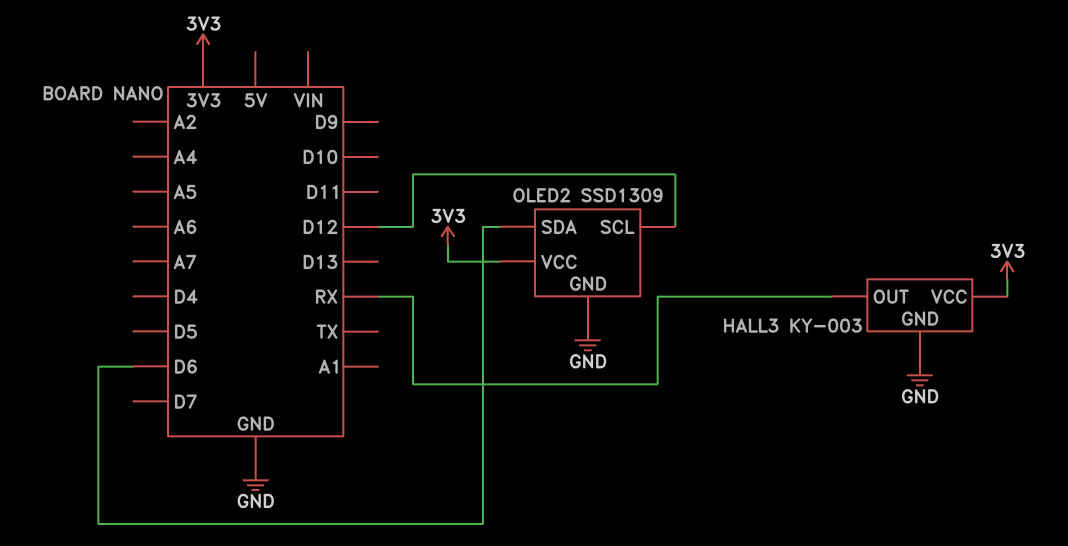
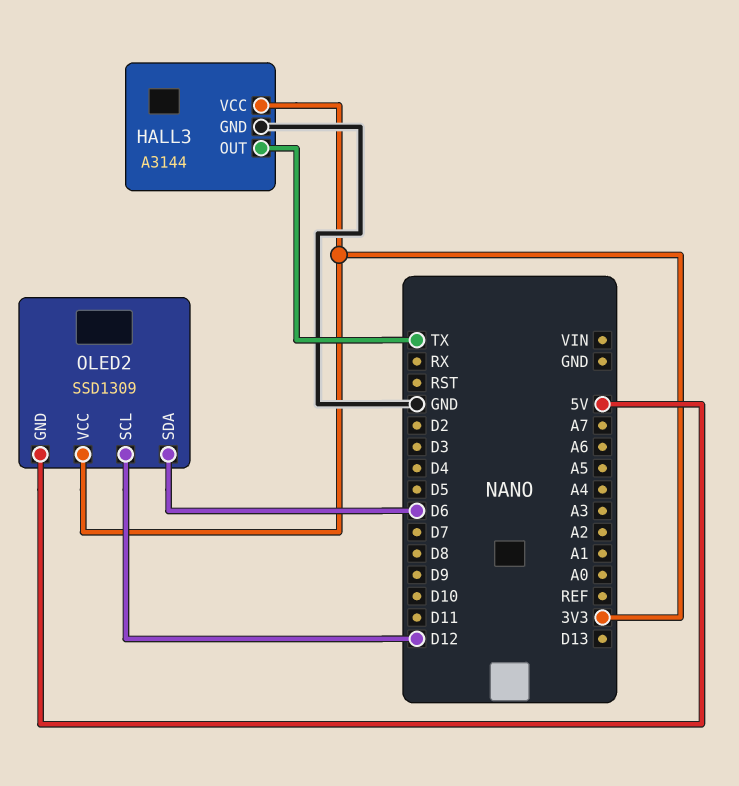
HALL3: KY-003 -> A3144
HALL3 pin OUT: RX -> TX
OLED2 pin GND: GND -> 5V

